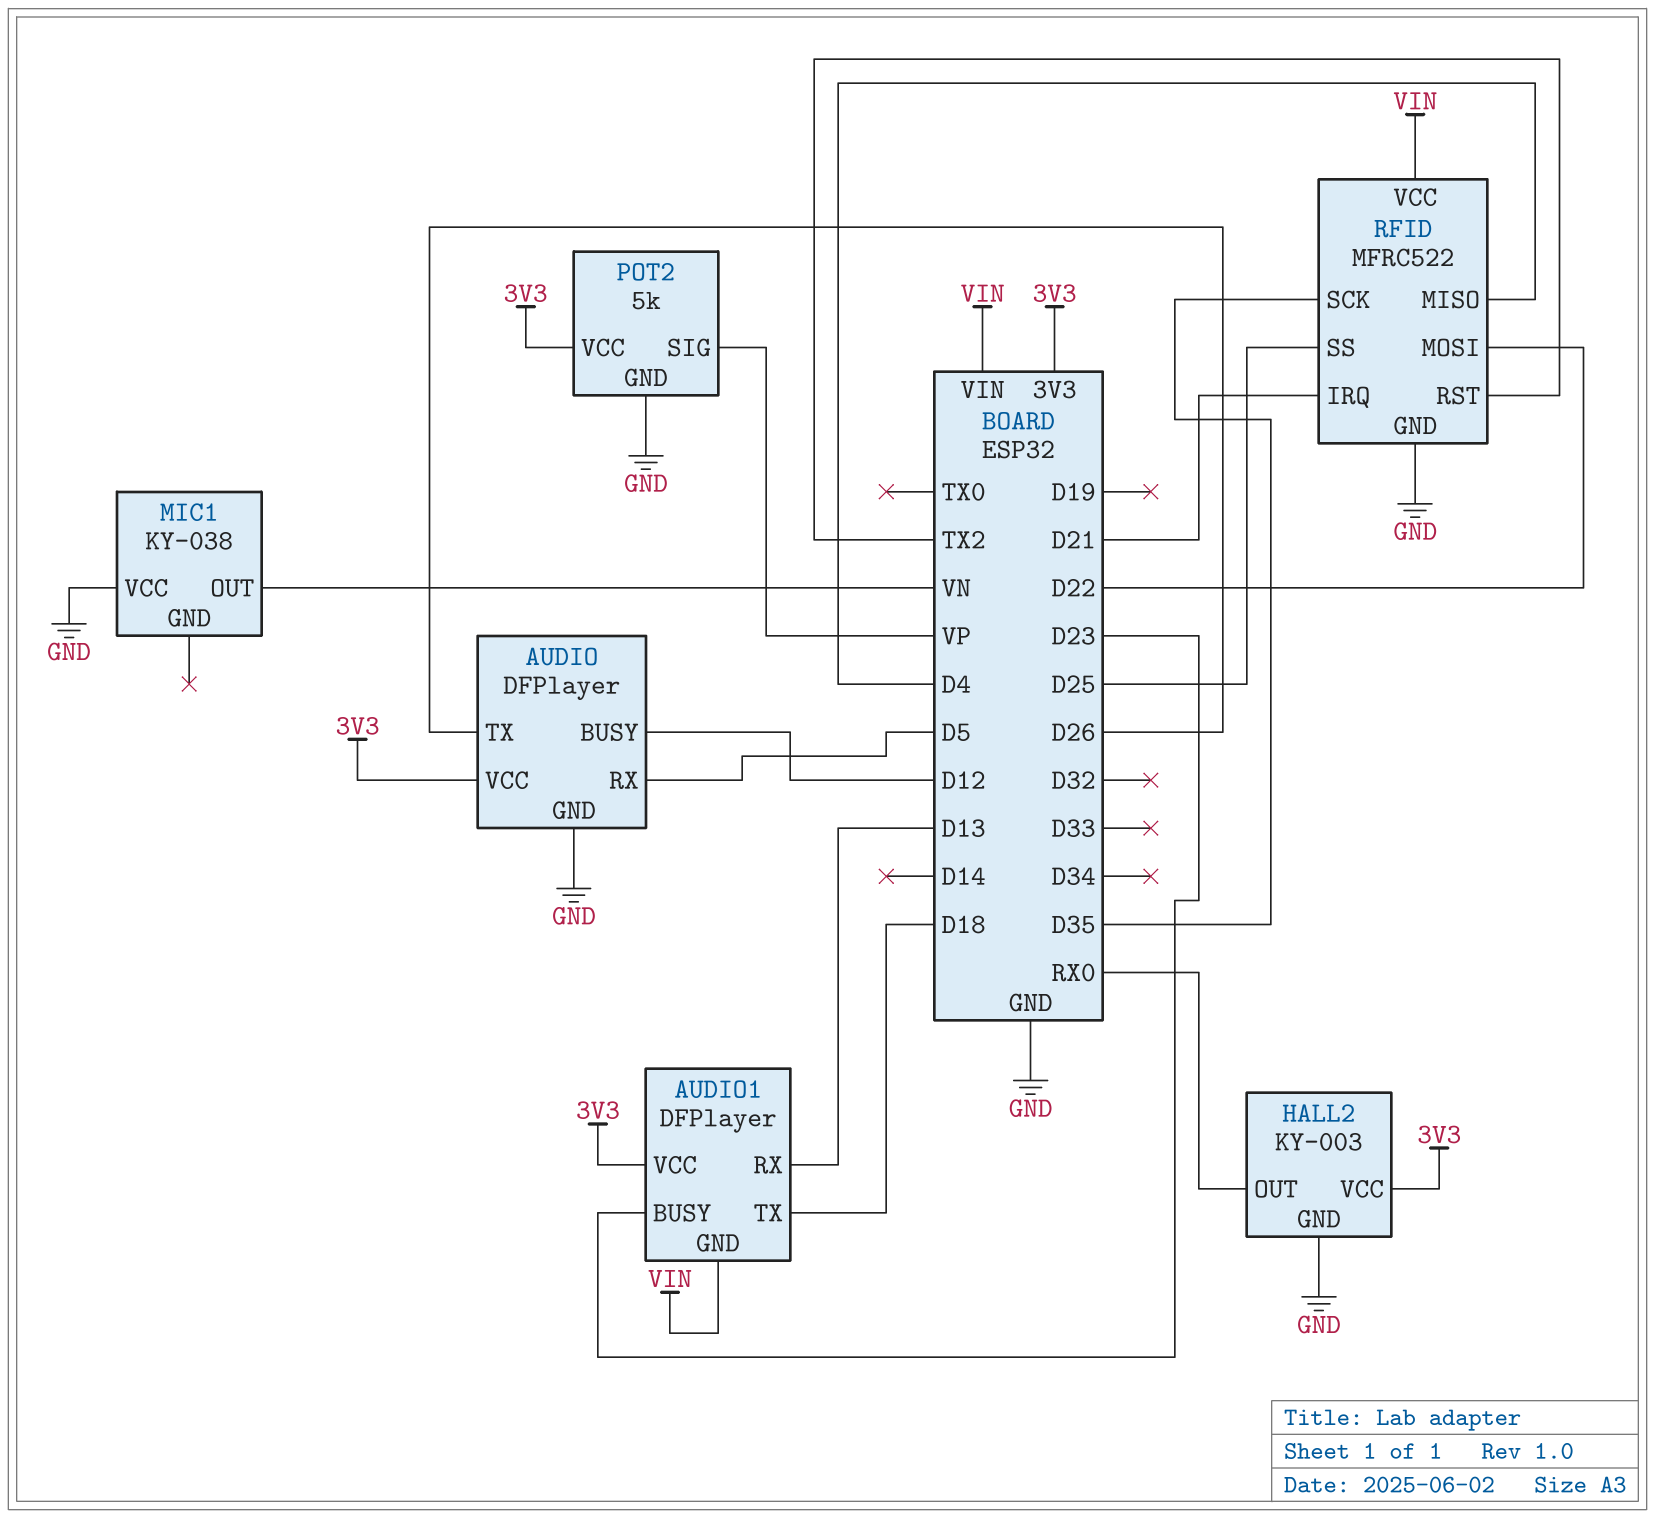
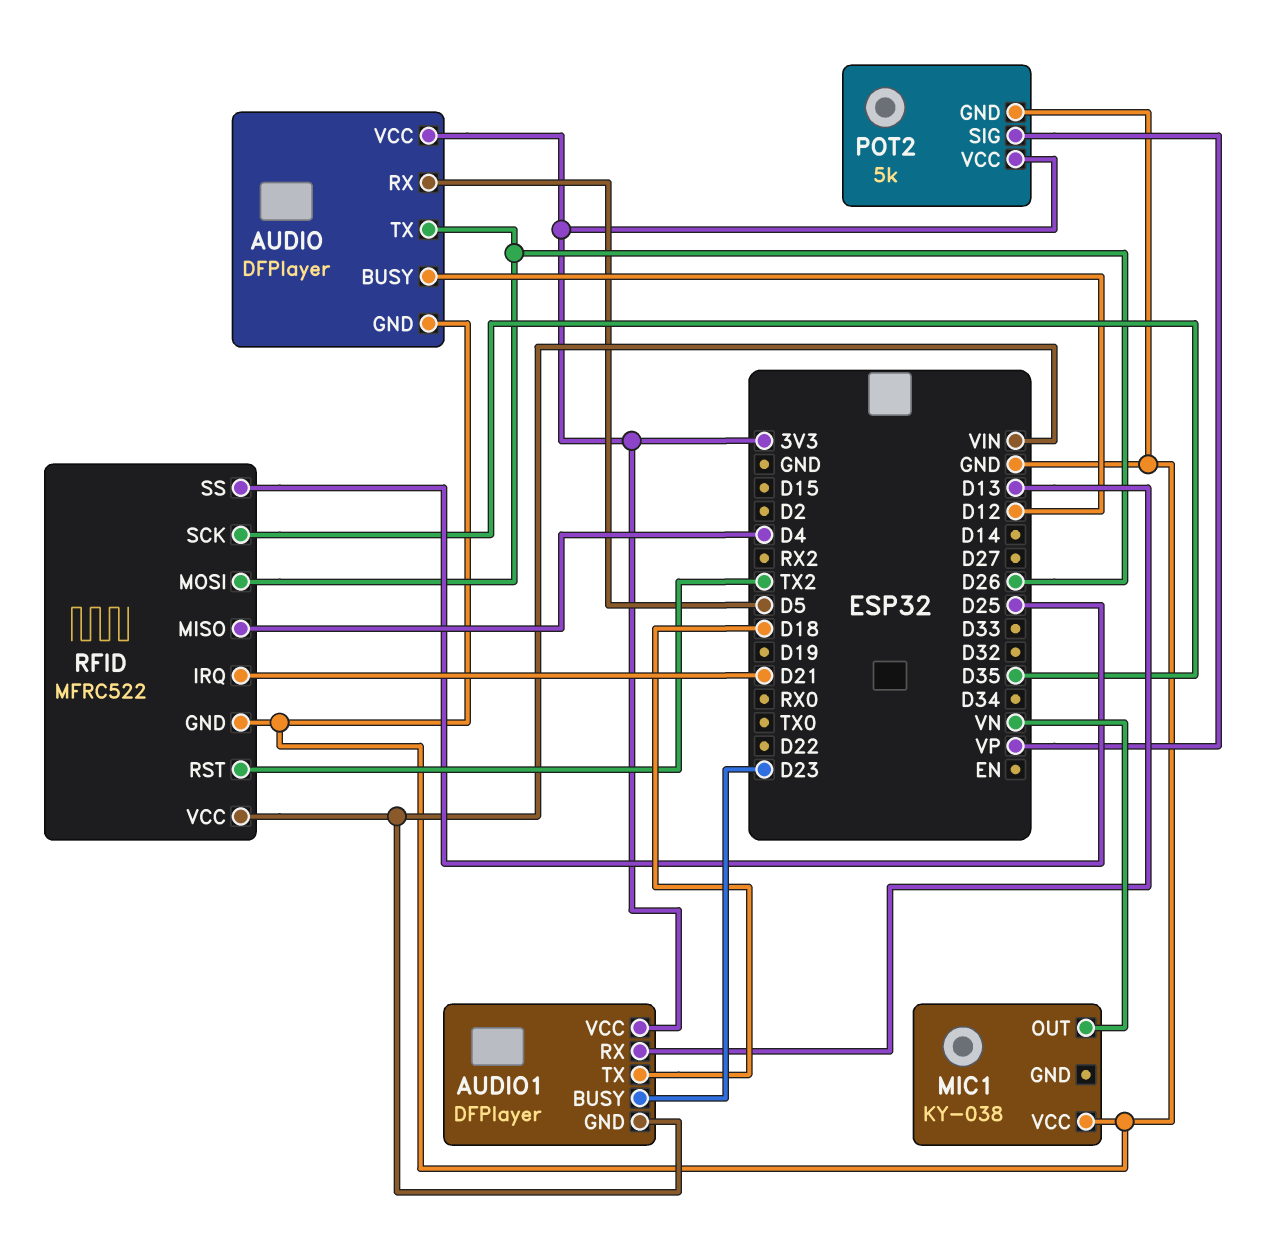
HALL2: KY-003 -> none
HALL2 pin GND: GND -> none
HALL2 pin OUT: RX0 -> none
HALL2 pin VCC: 3V3 -> none
RFID pin MOSI: D22 -> D26

